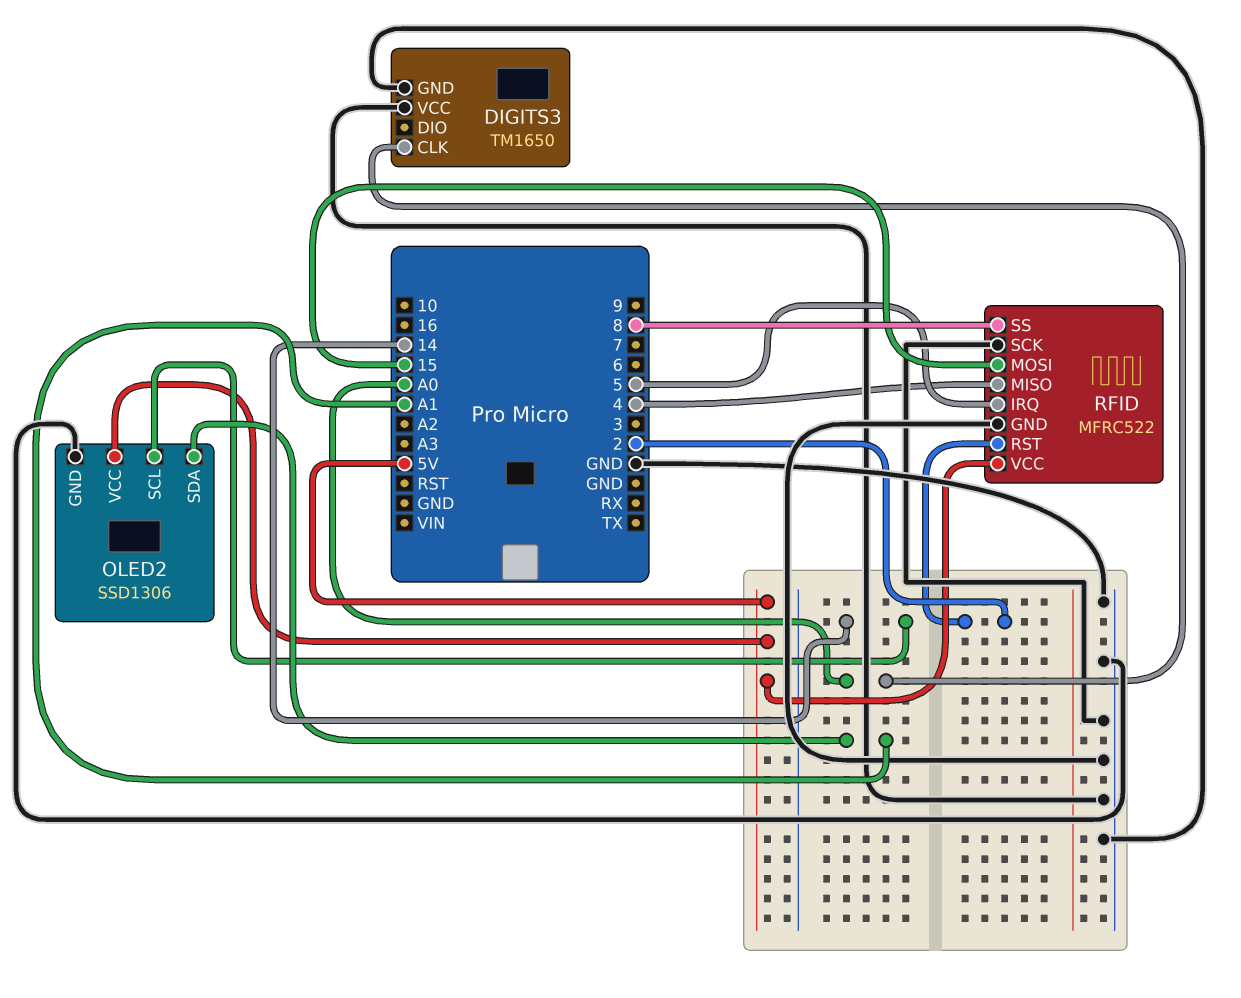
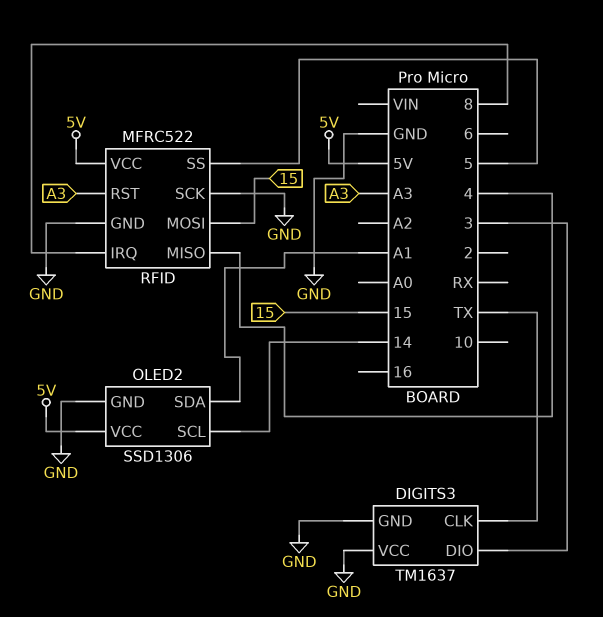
DIGITS3: TM1650 -> TM1637
DIGITS3 pin CLK: A0 -> TX
DIGITS3 pin DIO: none -> 3
RFID pin IRQ: 5 -> 8
RFID pin RST: 2 -> A3
RFID pin SS: 8 -> 5

